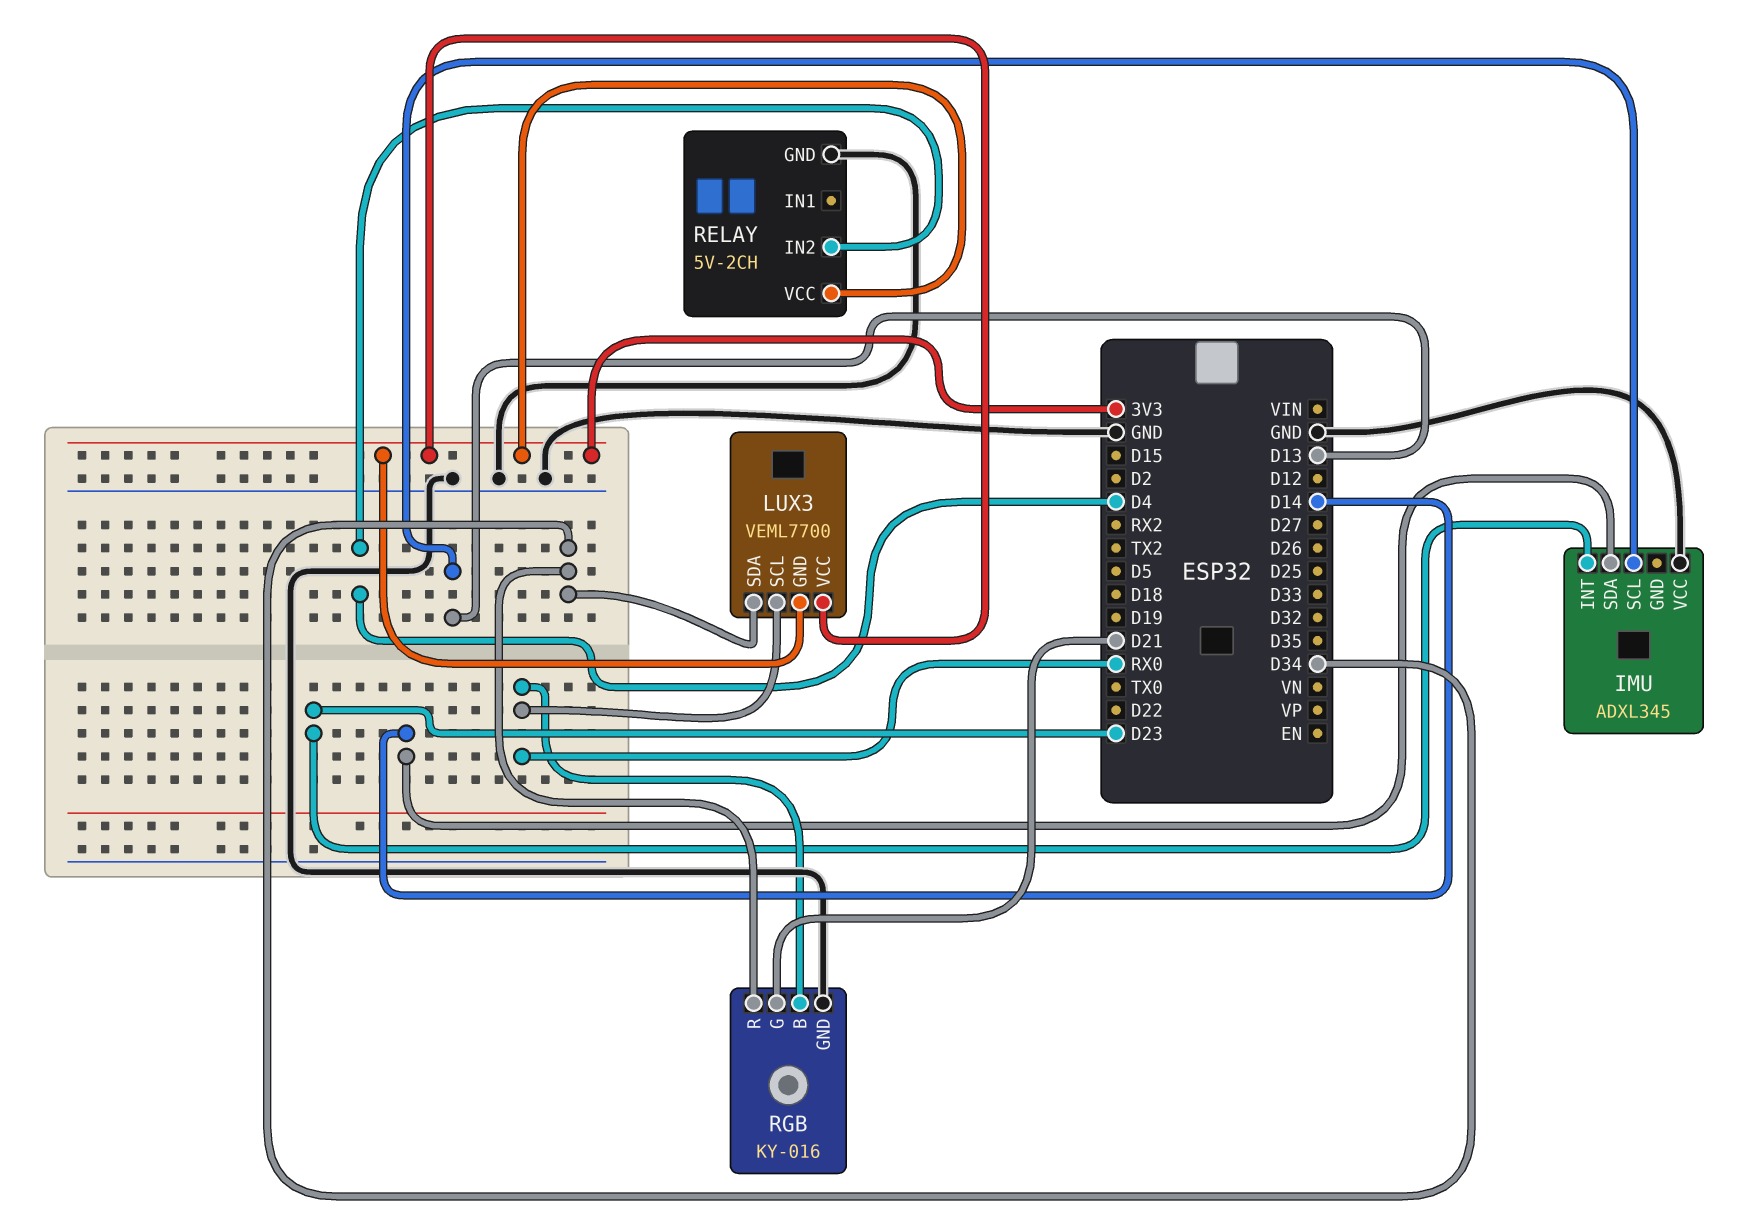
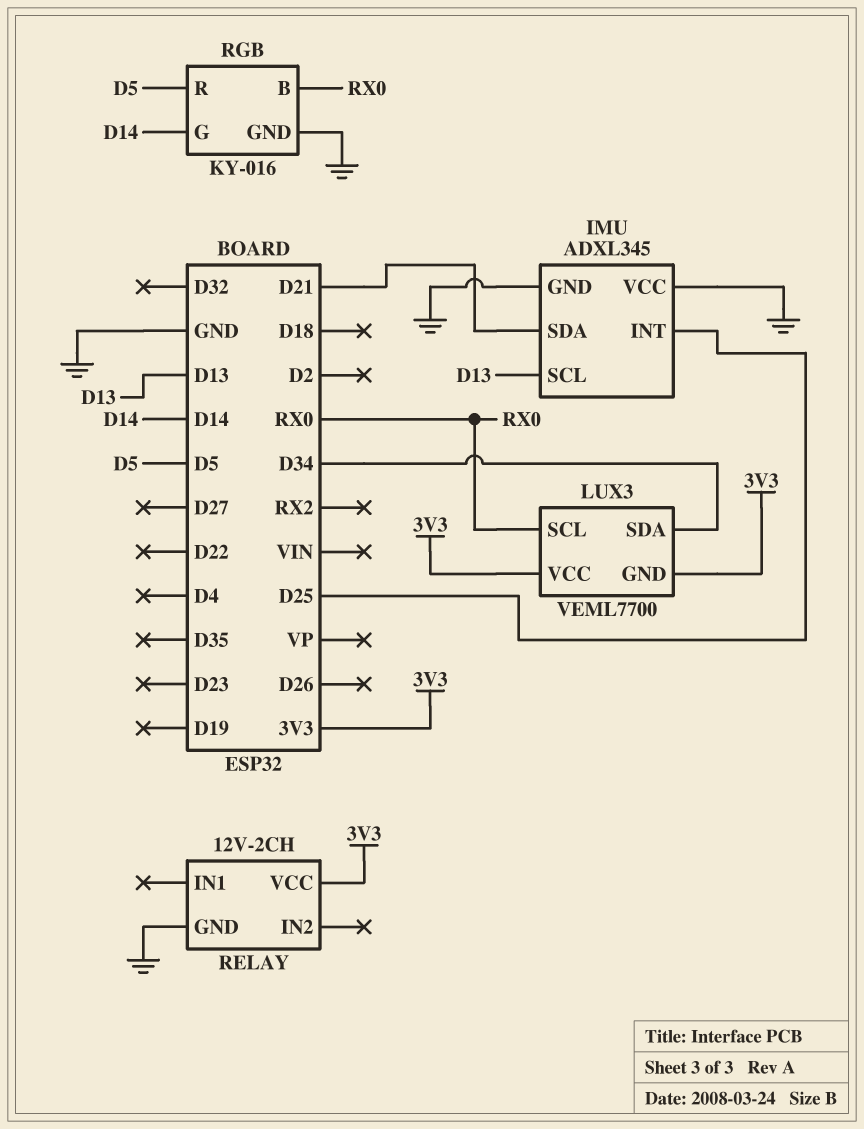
IMU pin GND: none -> GND
IMU pin INT: D23 -> D25
IMU pin SDA: D14 -> D21
RELAY: 5V-2CH -> 12V-2CH
RELAY pin IN2: D4 -> none
RGB pin G: D21 -> D14
RGB pin R: D34 -> D5

